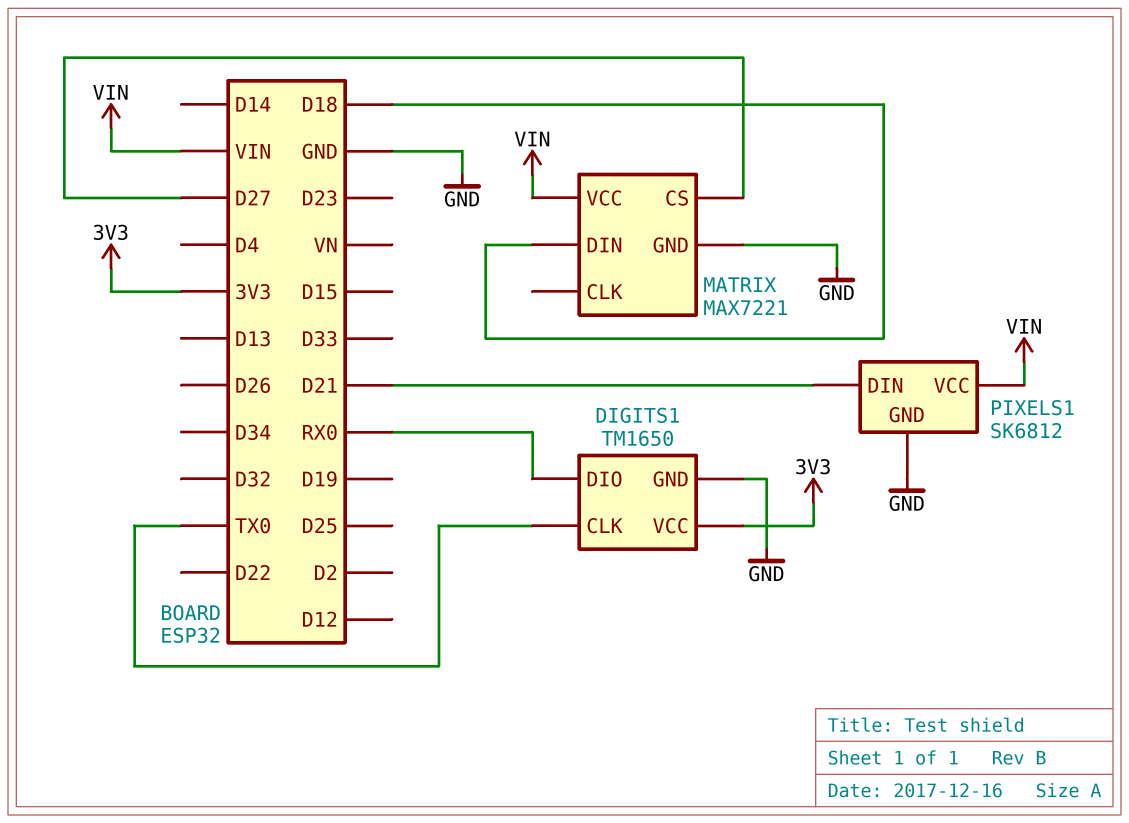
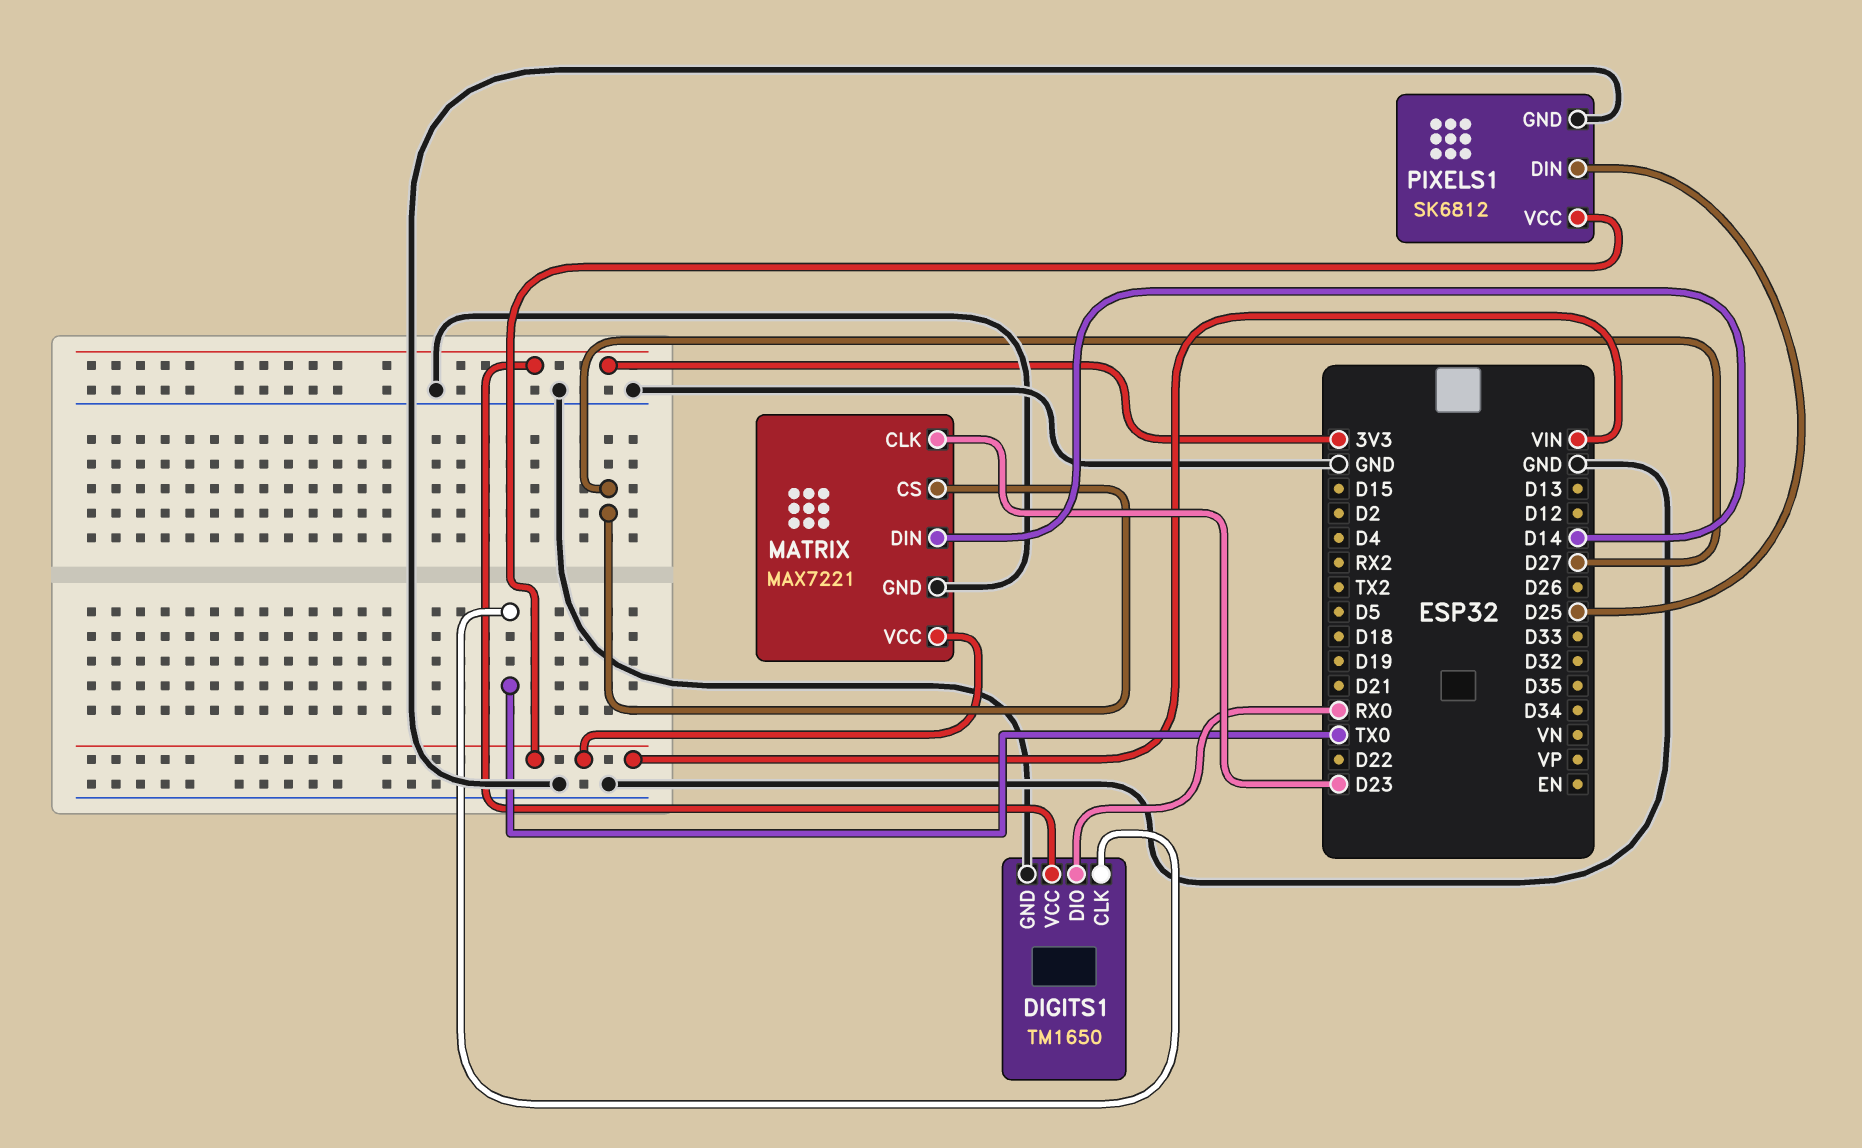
MATRIX pin CLK: none -> D23
MATRIX pin DIN: D18 -> D14
PIXELS1 pin DIN: D21 -> D25

